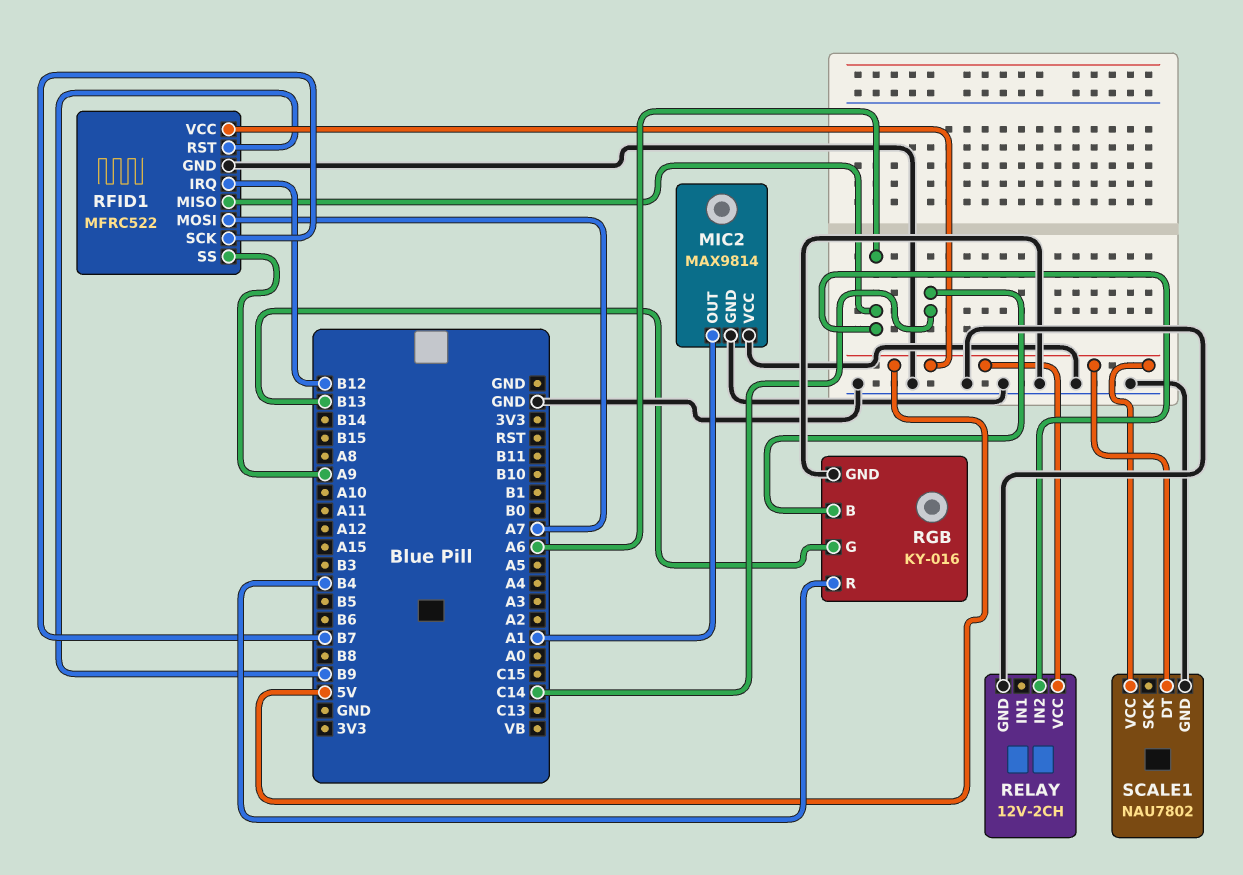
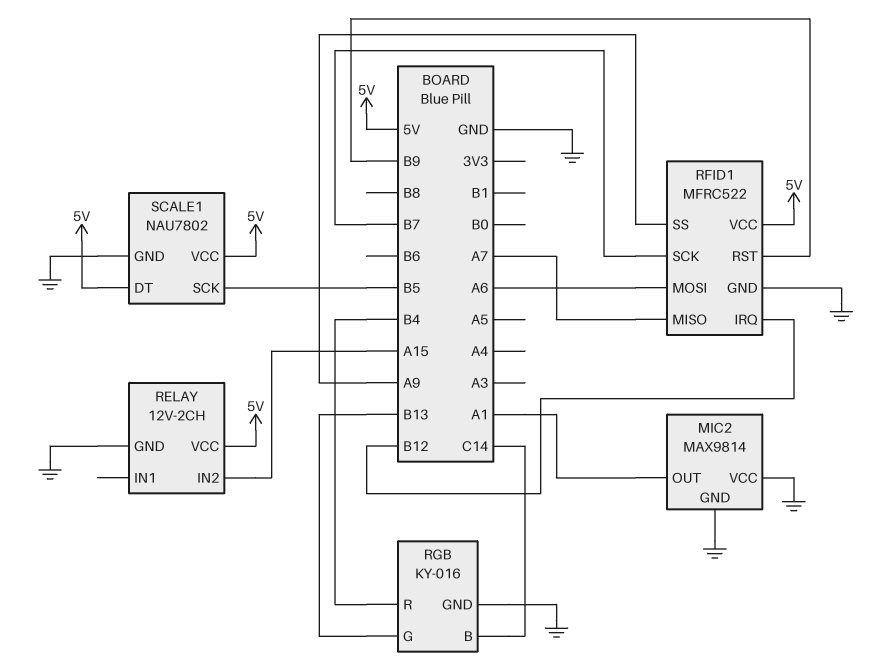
RELAY pin IN2: A6 -> A15
RFID1 pin MISO: A6 -> A7
RFID1 pin MOSI: A7 -> A6
SCALE1 pin SCK: none -> B5

